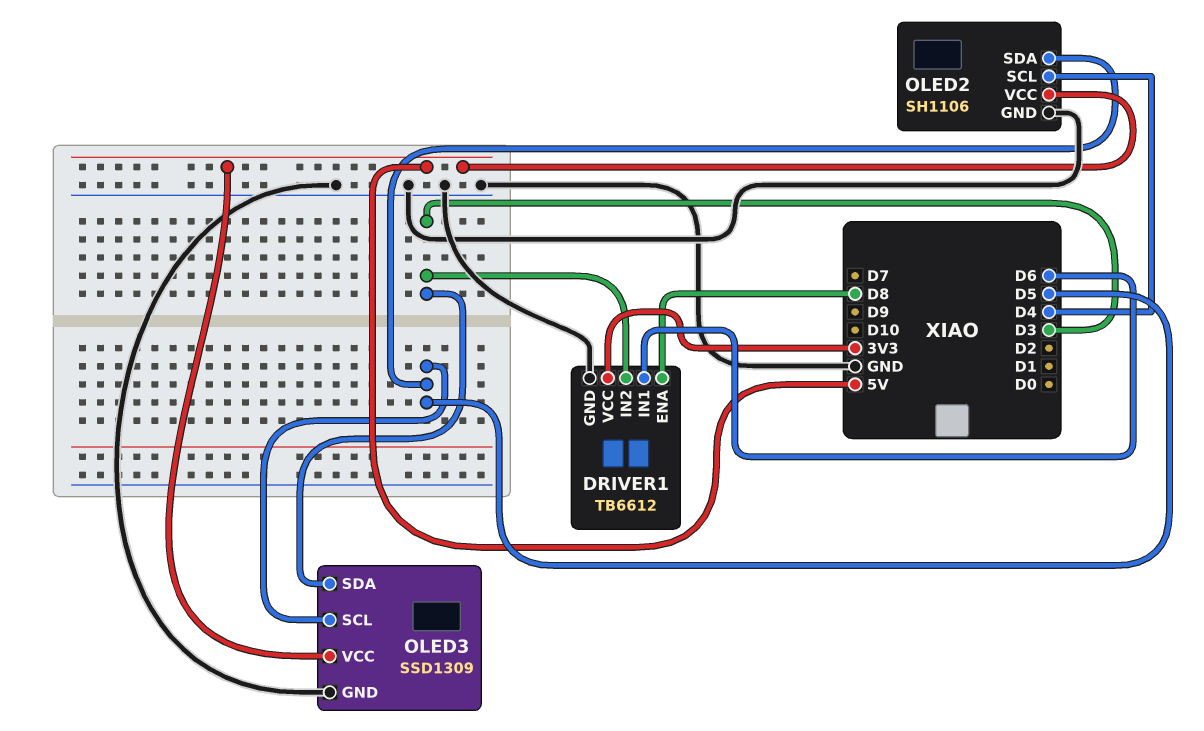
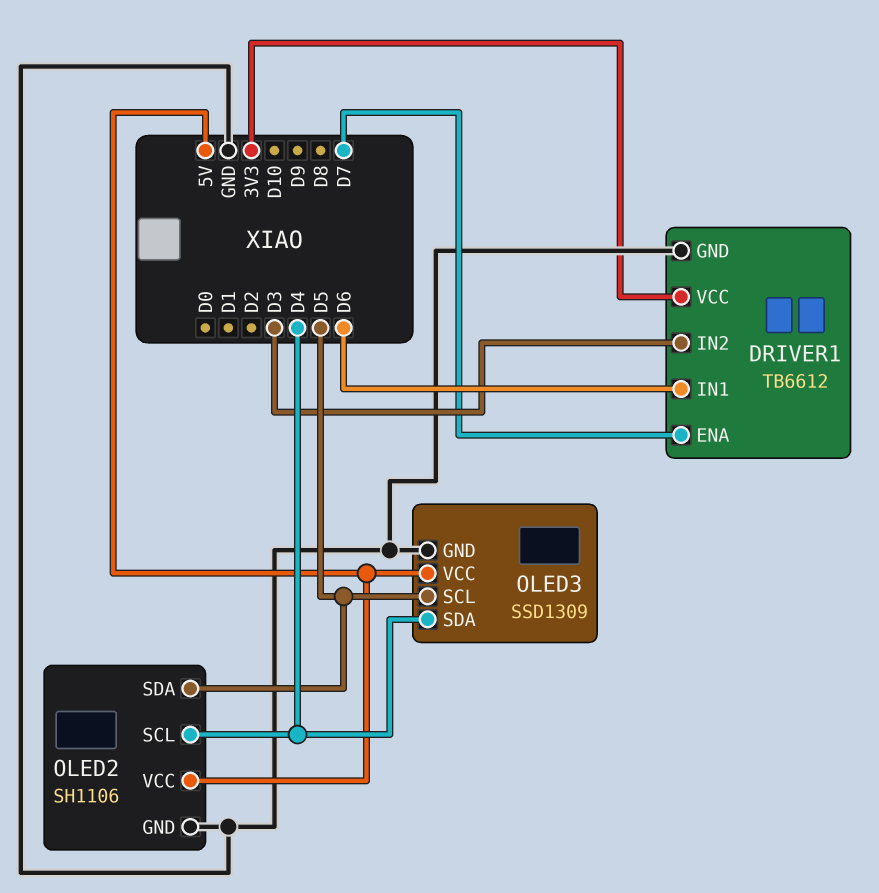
DRIVER1 pin ENA: D8 -> D7
OLED3 pin SDA: D3 -> D4

